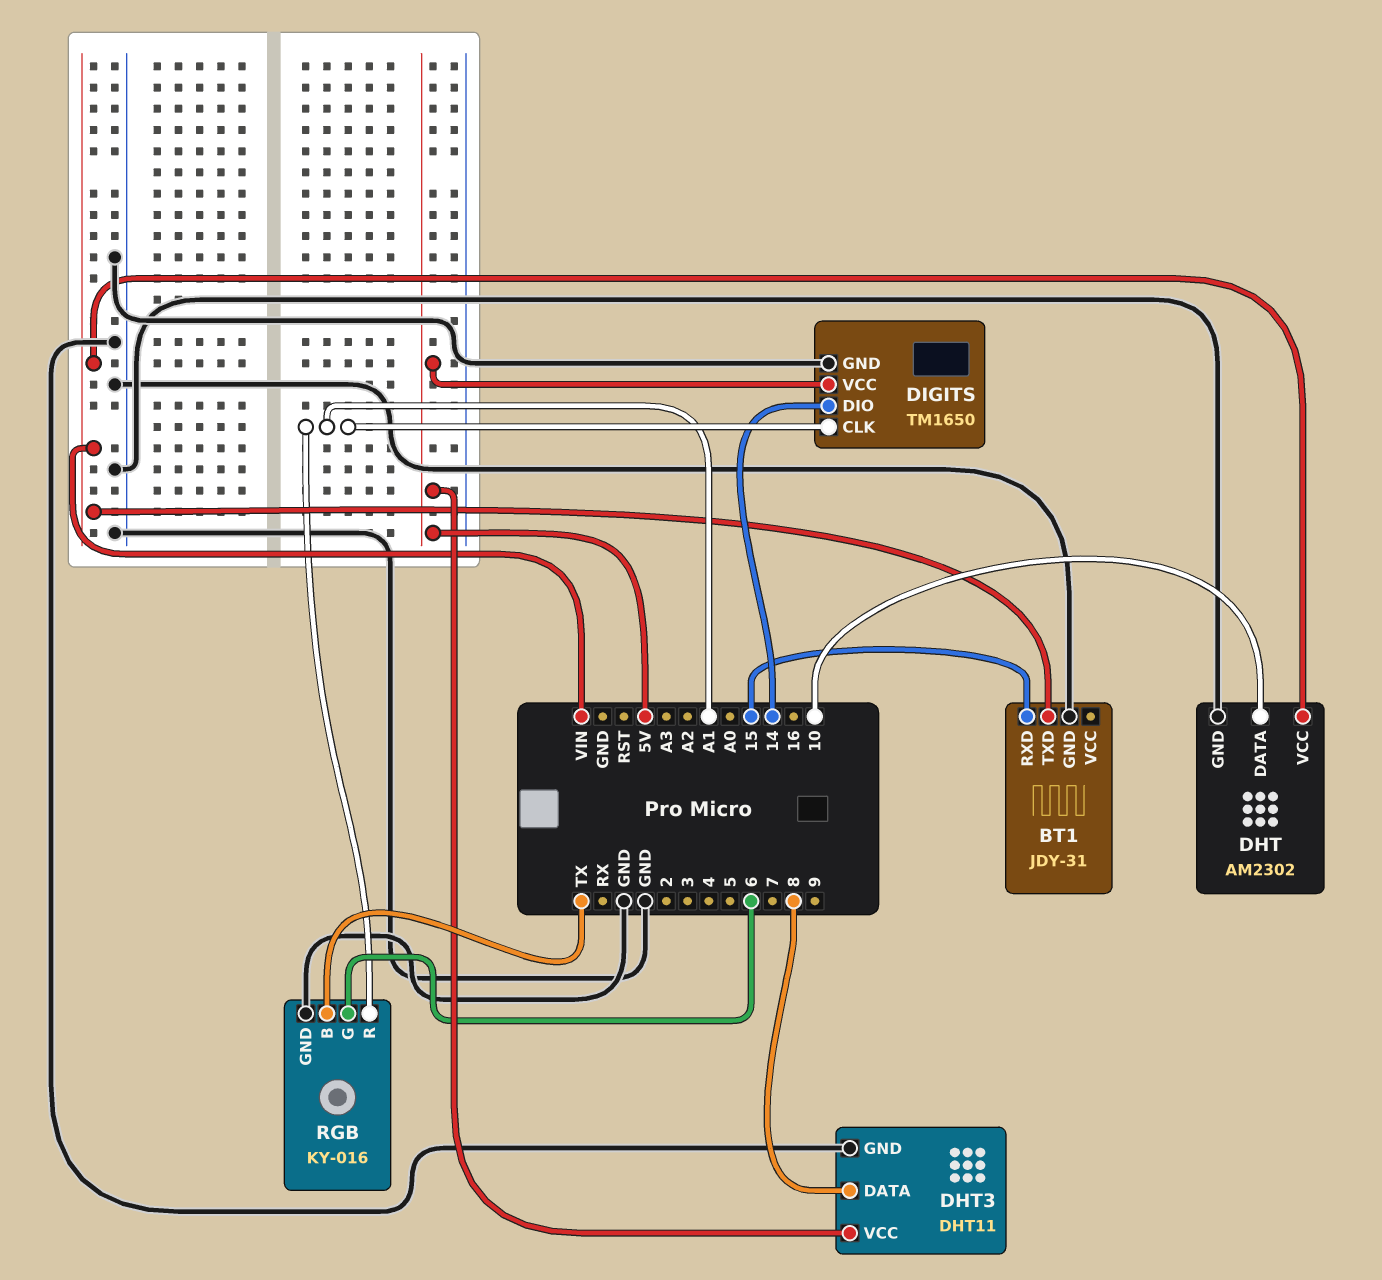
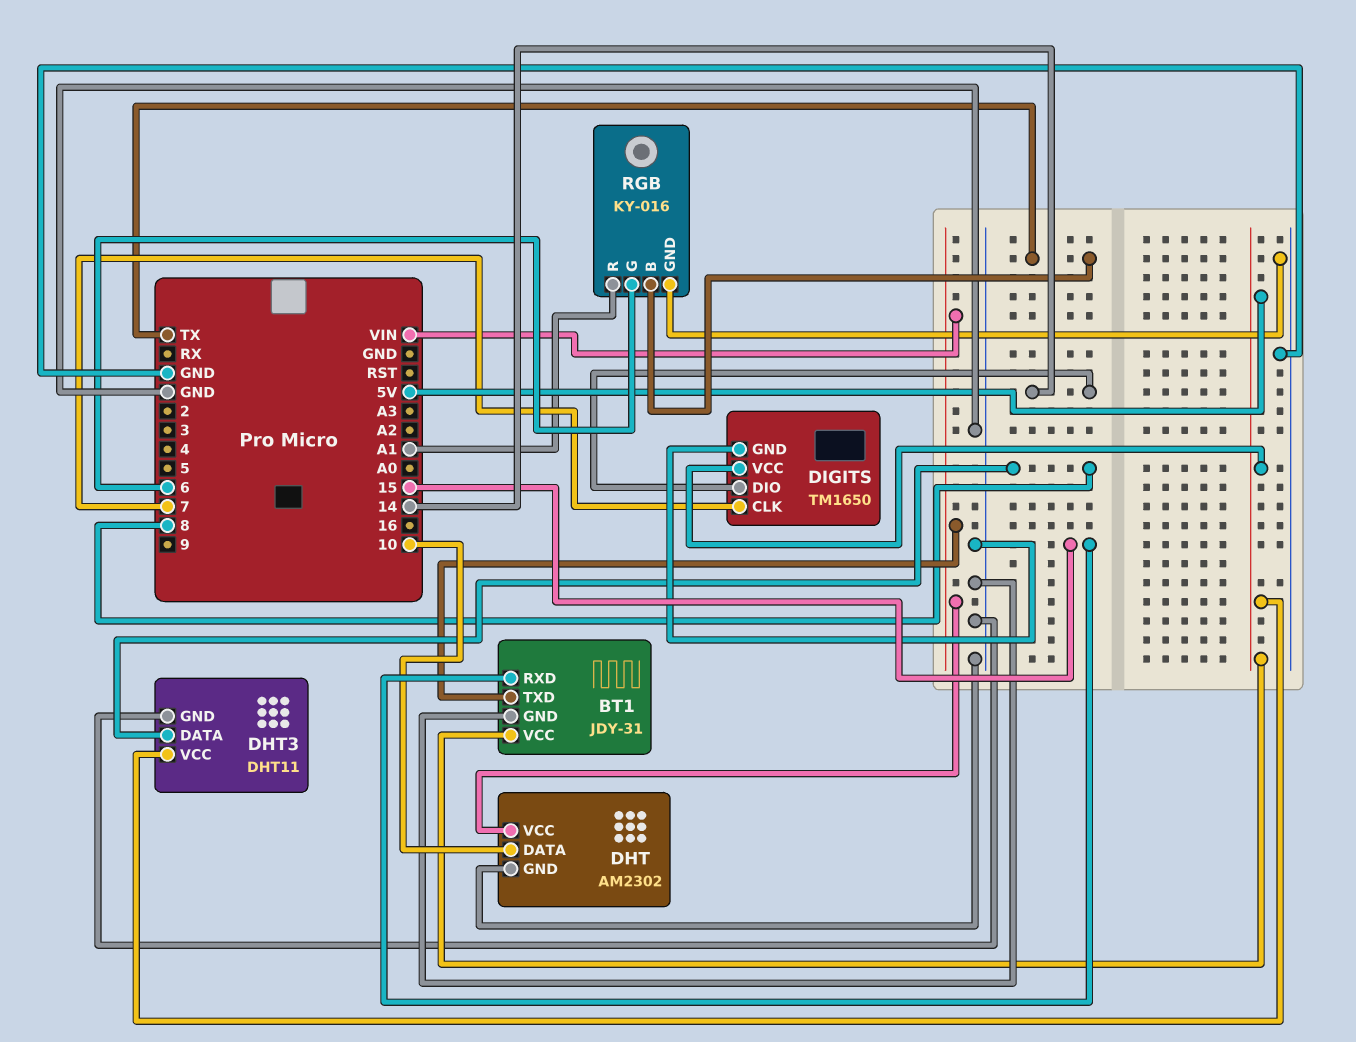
BT1 pin VCC: none -> 5V
DIGITS pin CLK: A1 -> 7

